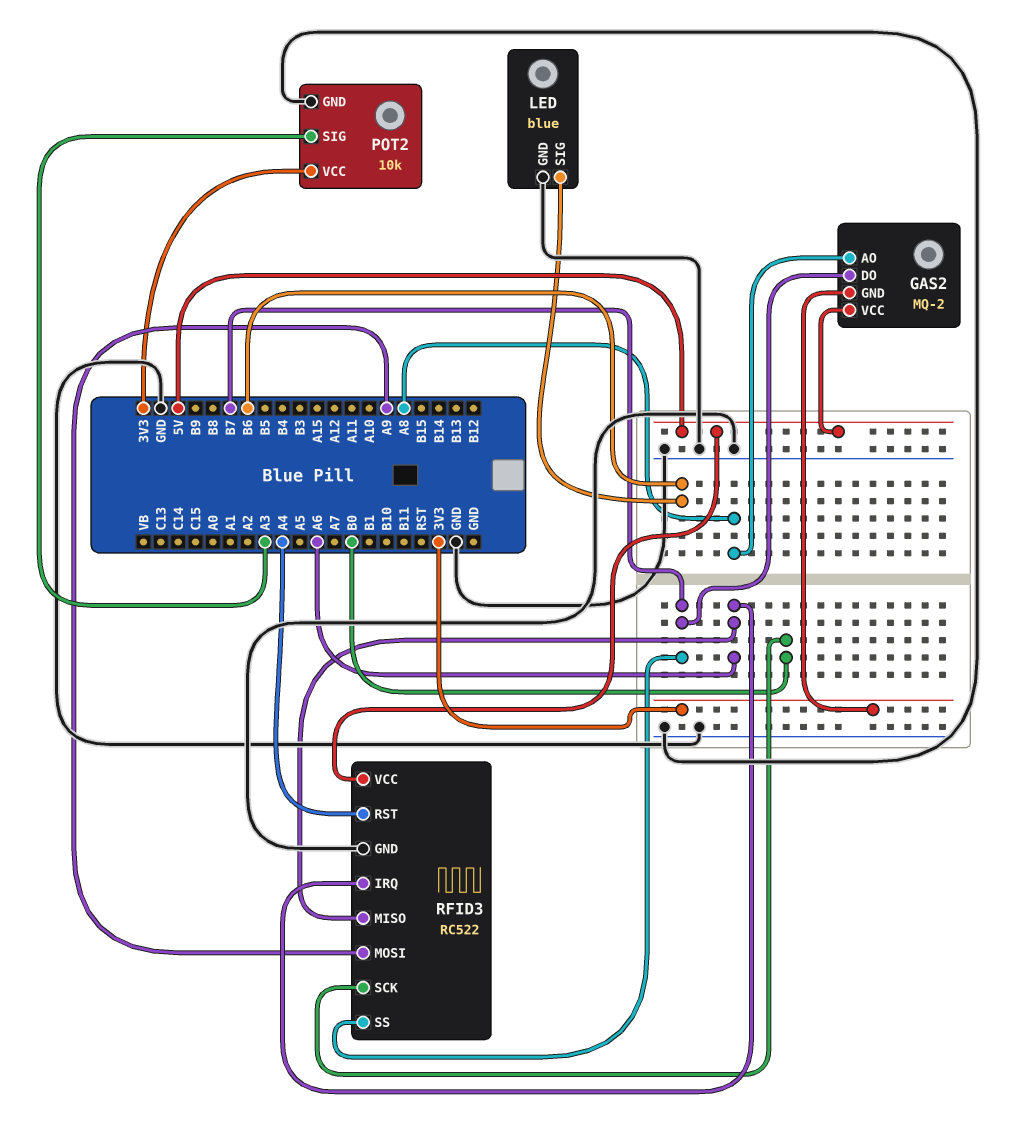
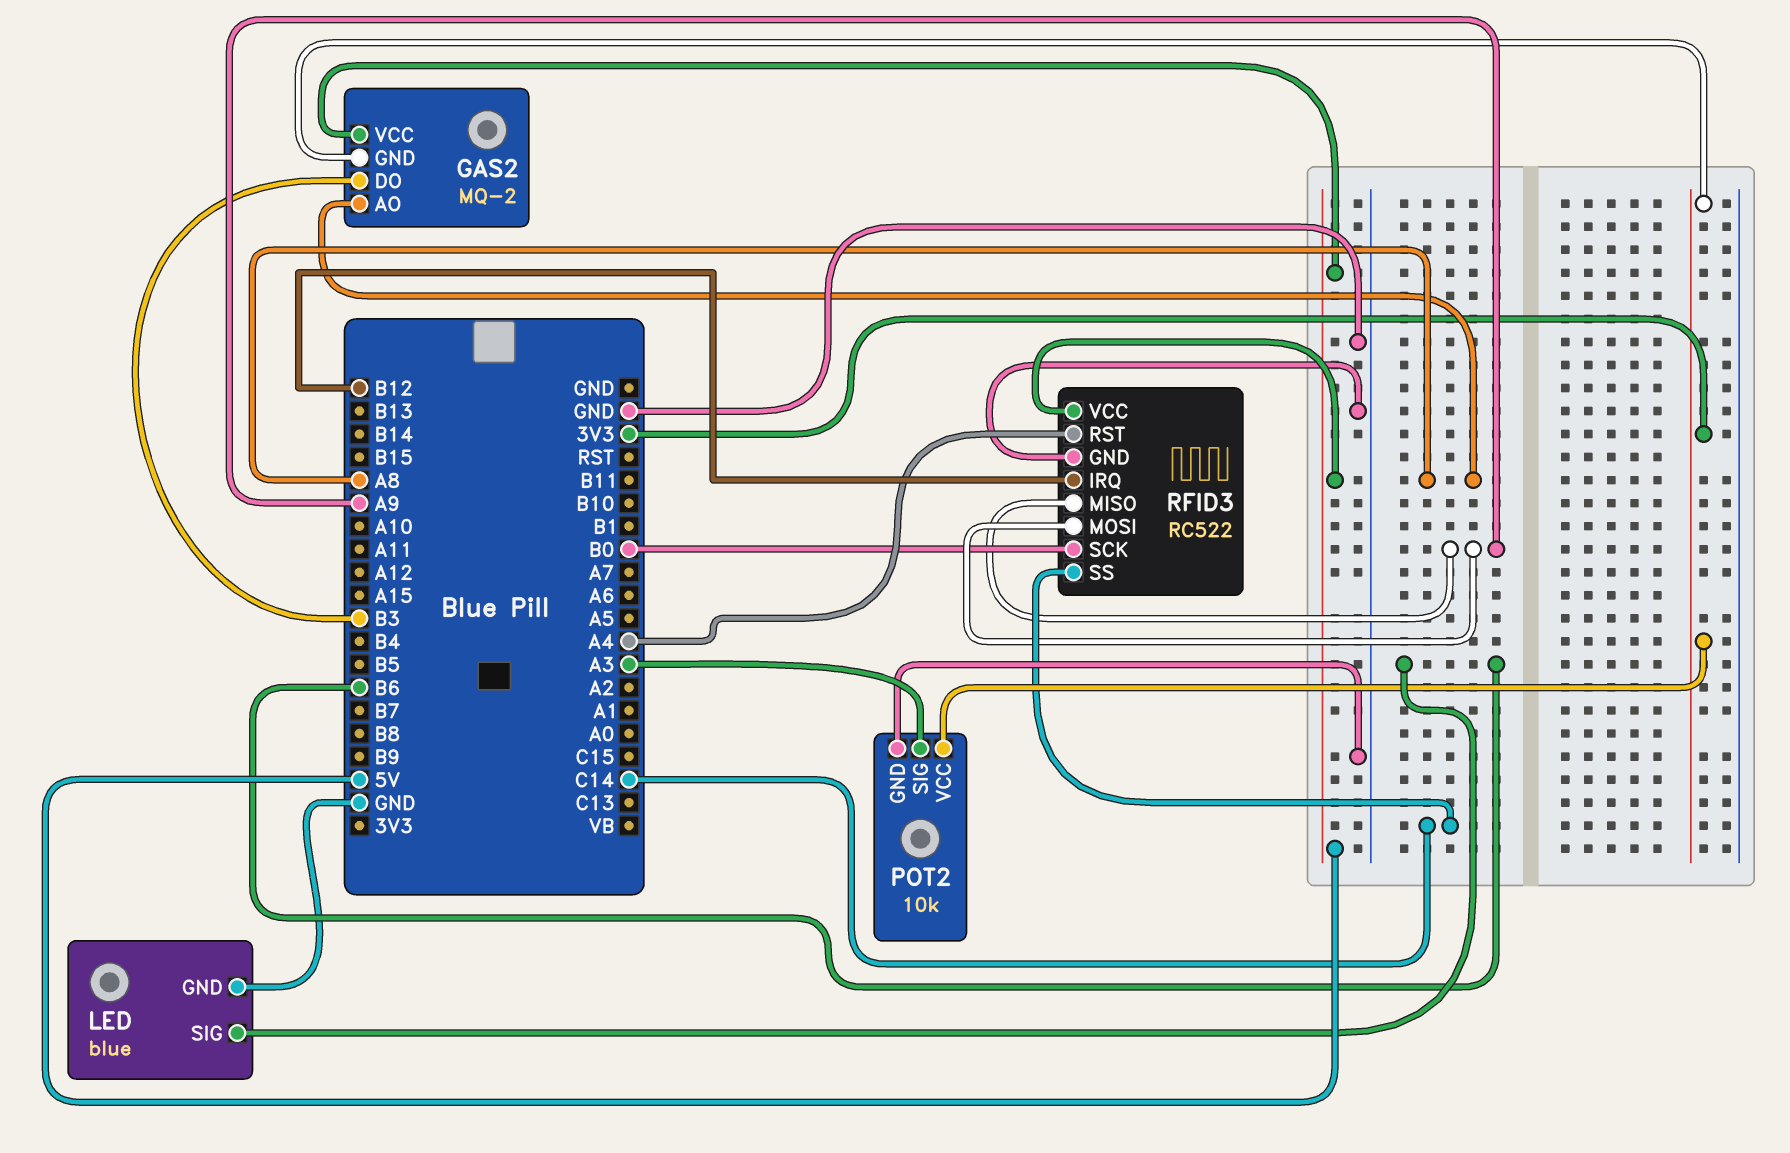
GAS2 pin DO: B7 -> B3
RFID3 pin IRQ: A6 -> B12
RFID3 pin MISO: A6 -> A9
RFID3 pin SS: B7 -> C14

